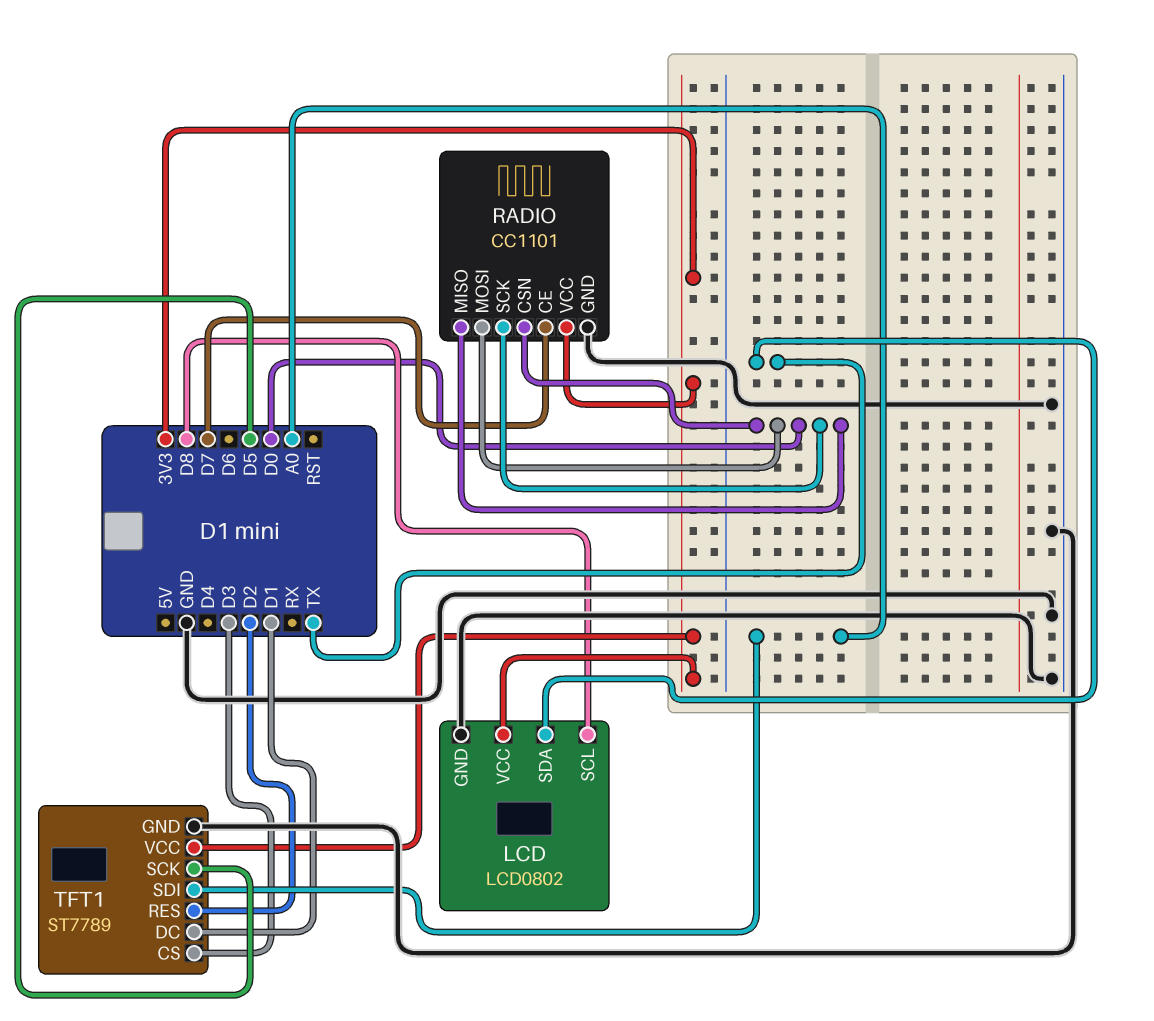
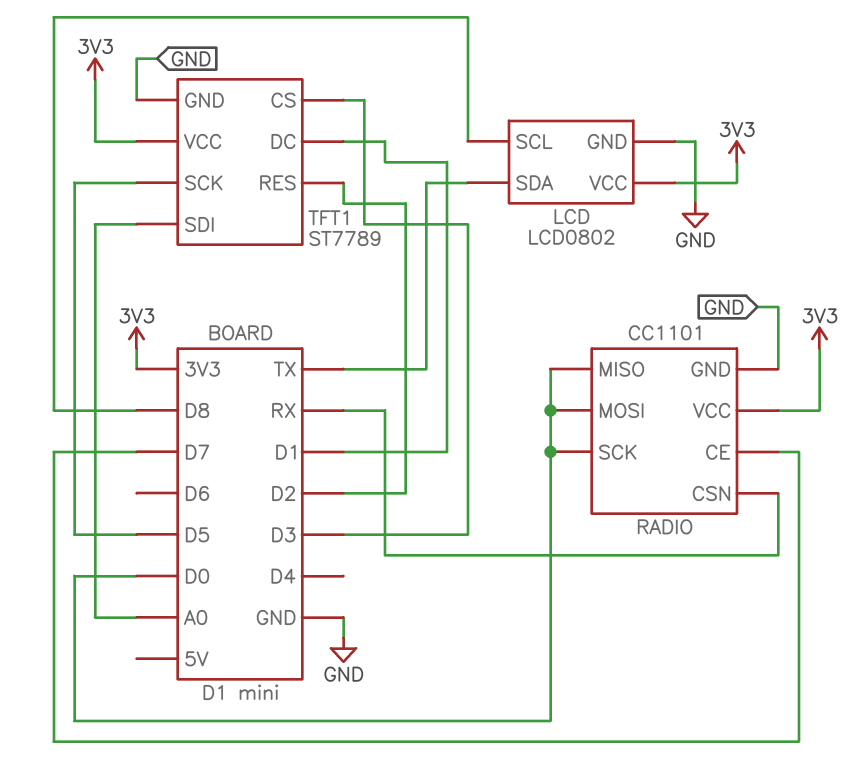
RADIO pin CSN: D0 -> RX

